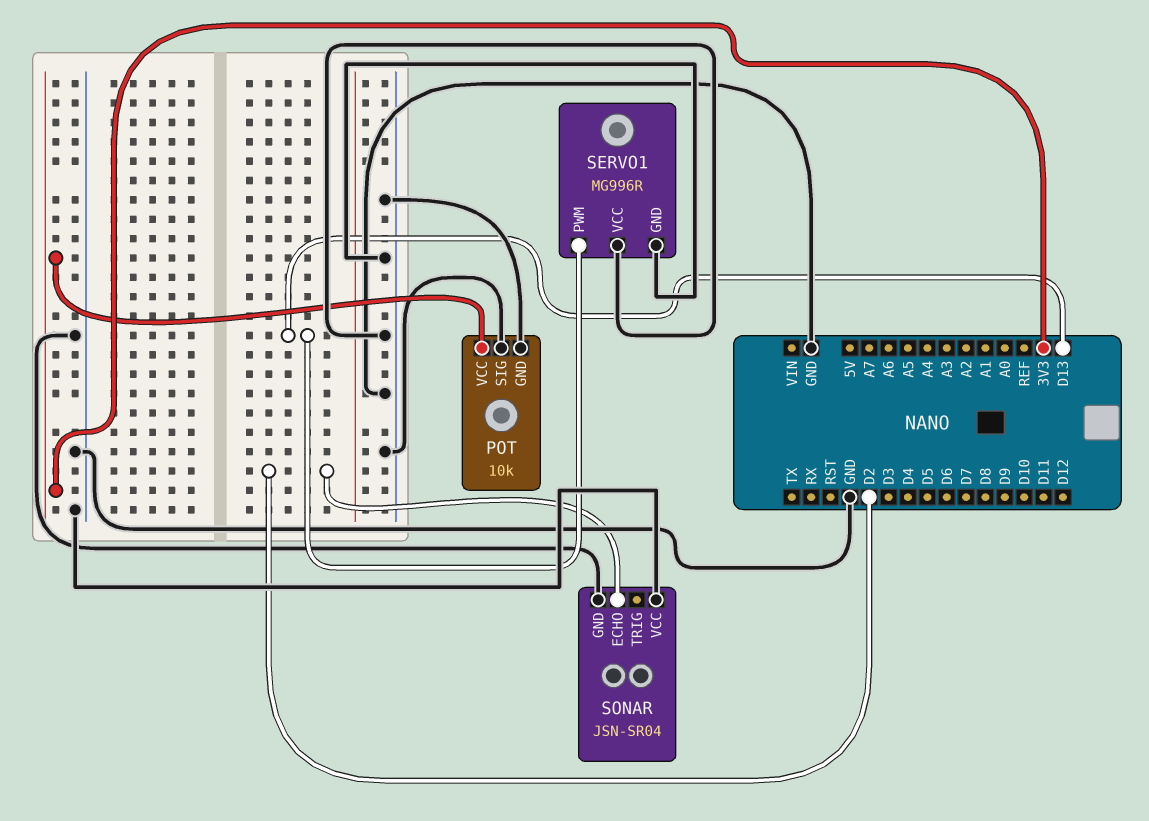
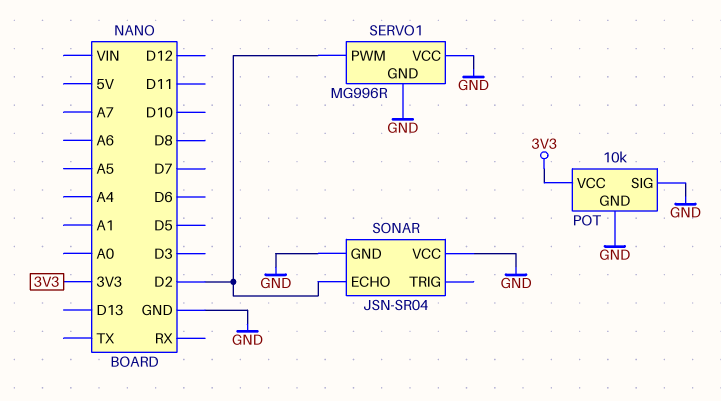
SERVO1 pin PWM: D13 -> D2

